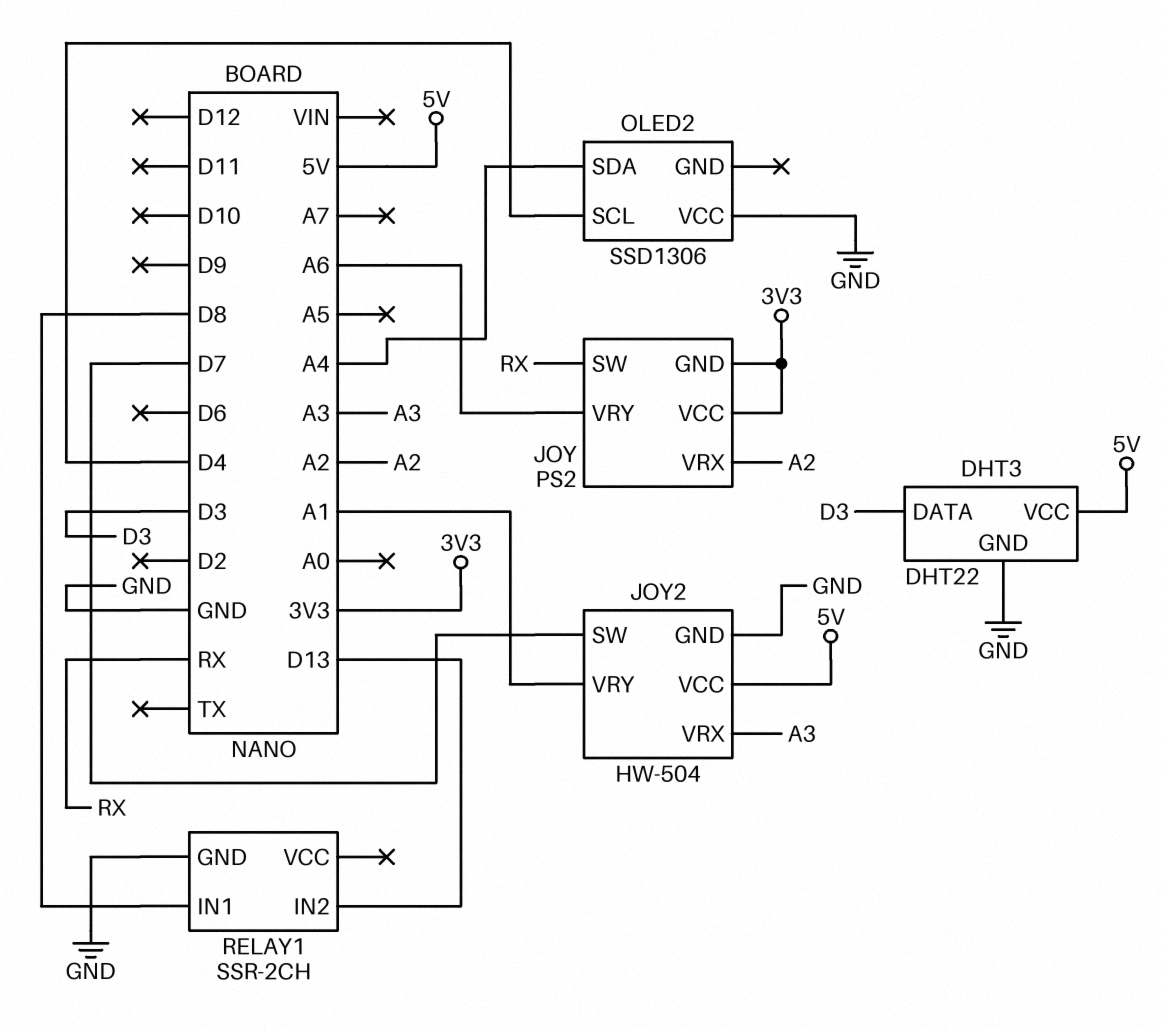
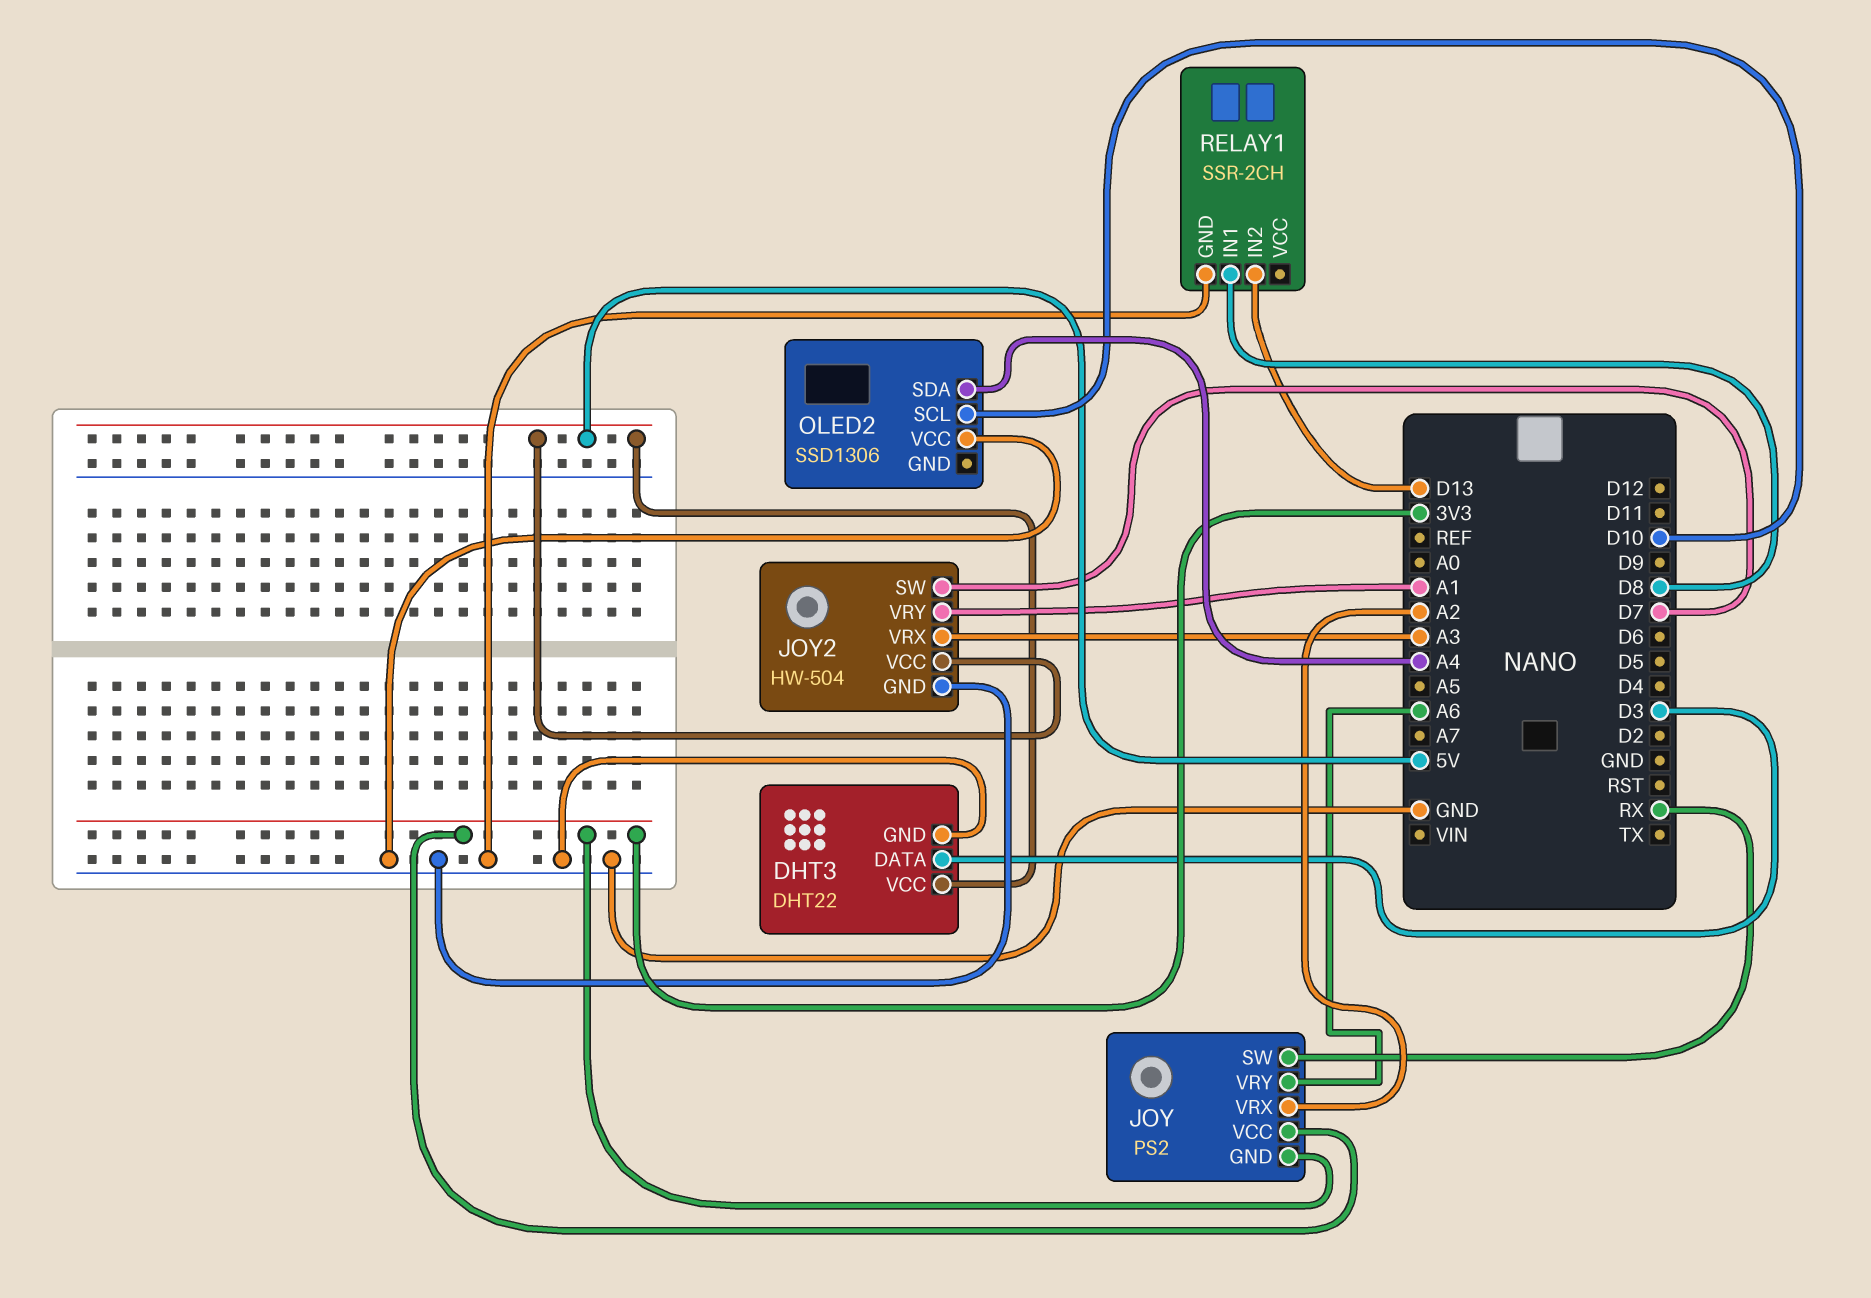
OLED2 pin SCL: D4 -> D10

